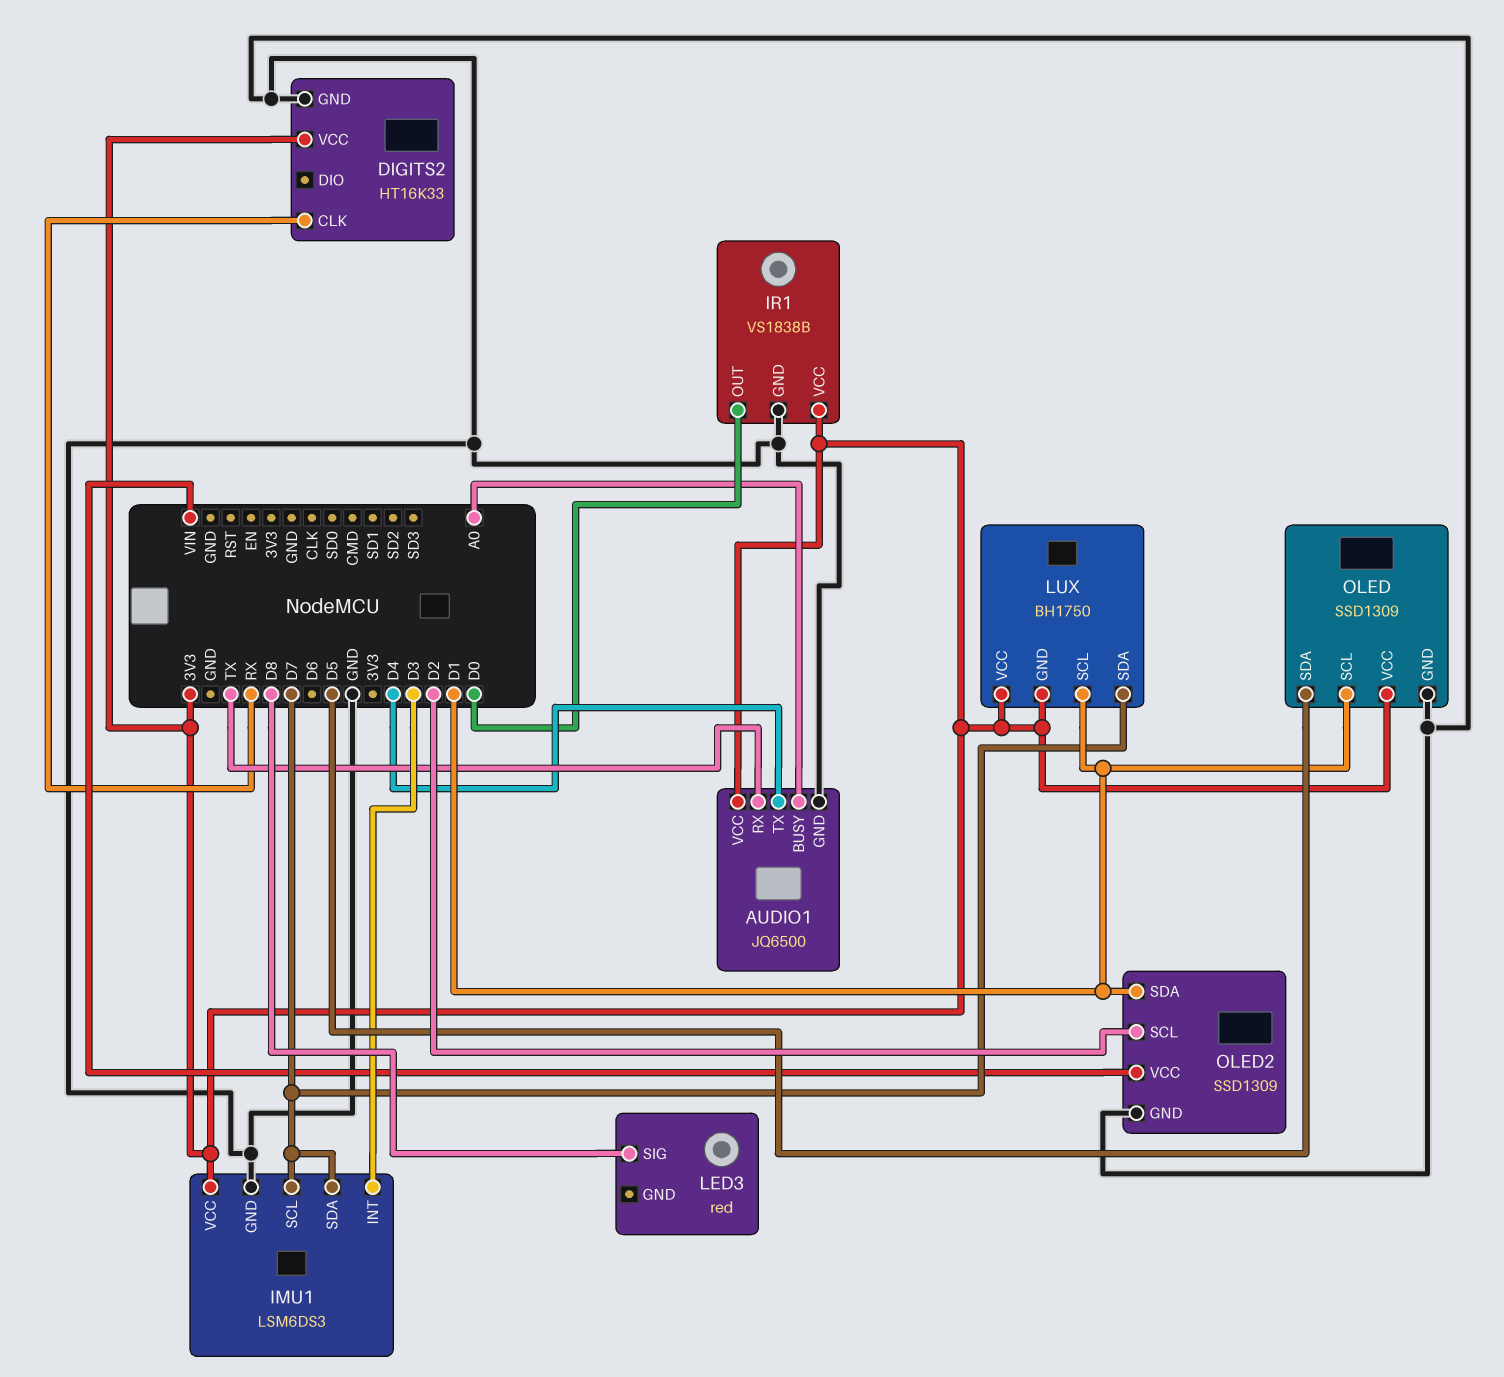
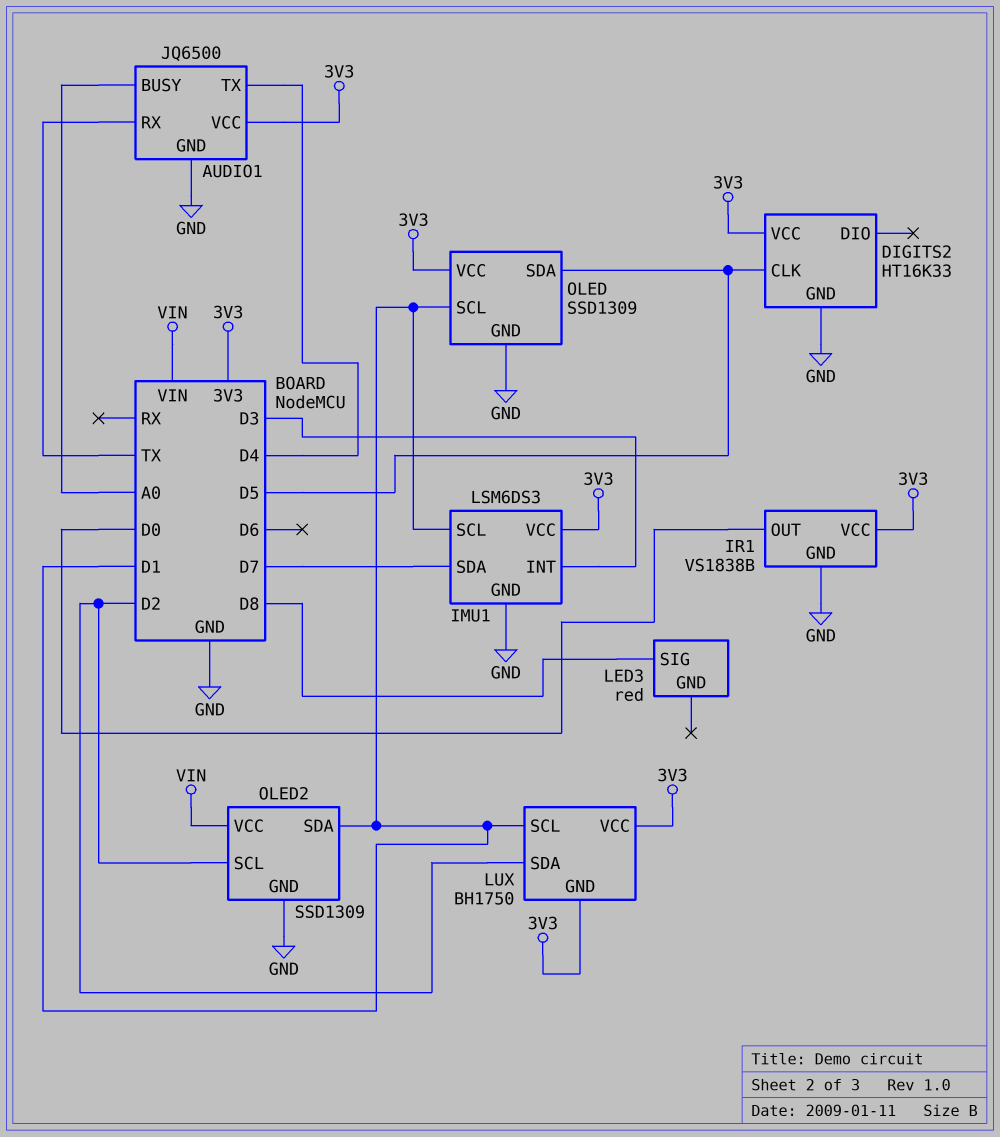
DIGITS2 pin CLK: RX -> D5
IMU1 pin SCL: D7 -> D1
LUX pin SDA: D7 -> D2

